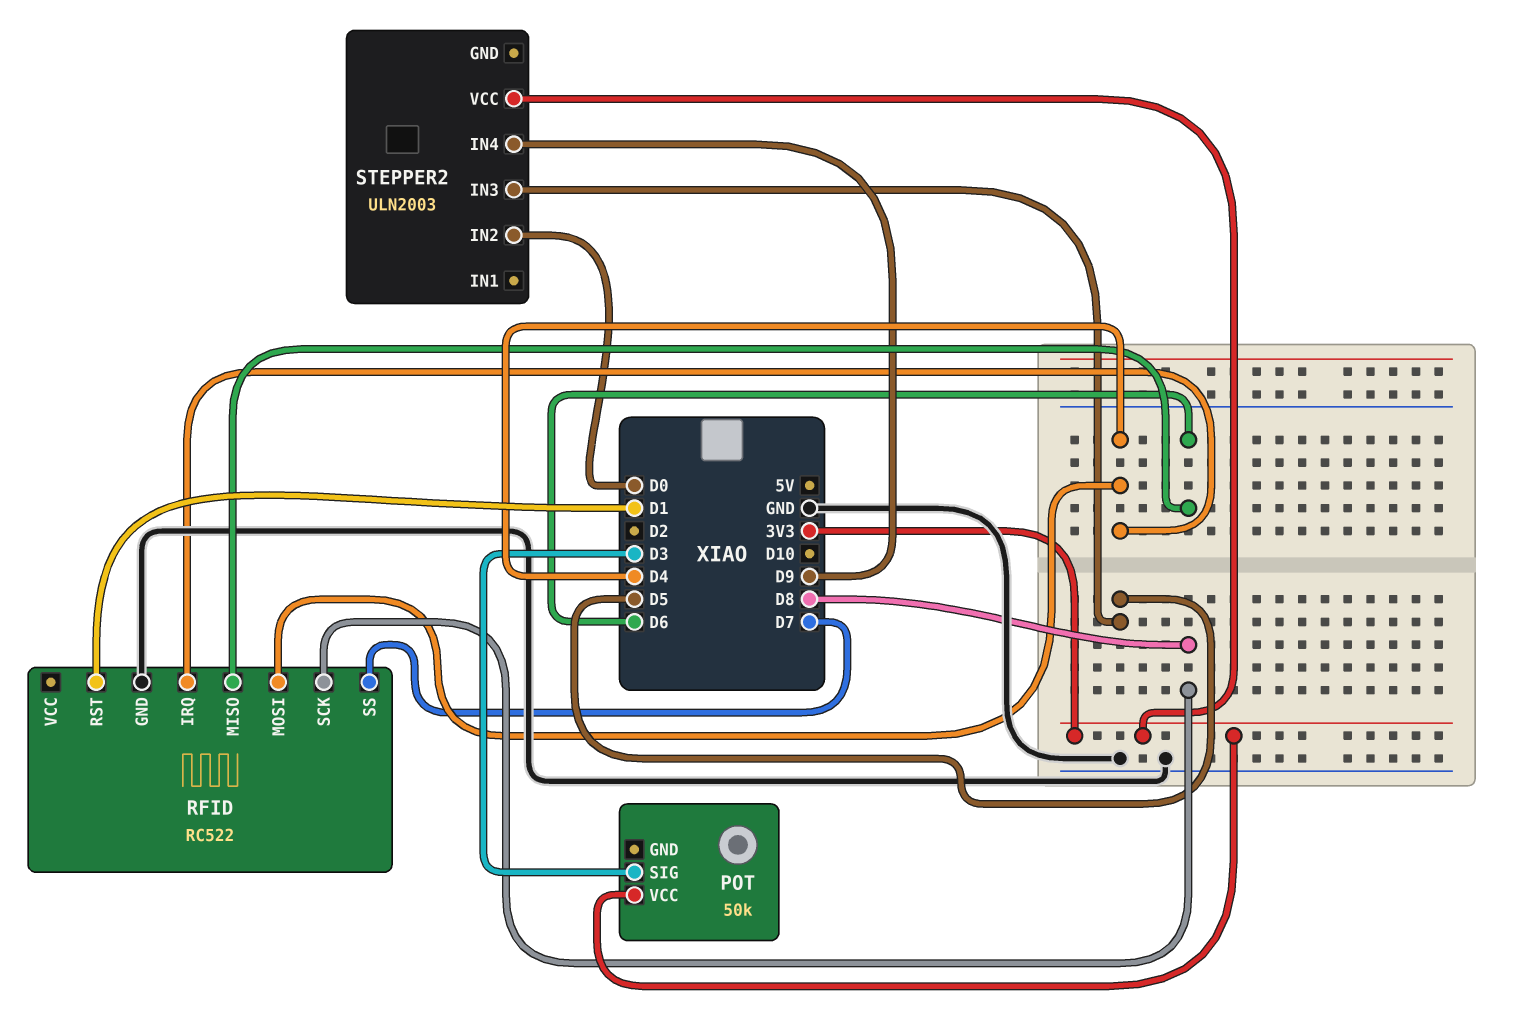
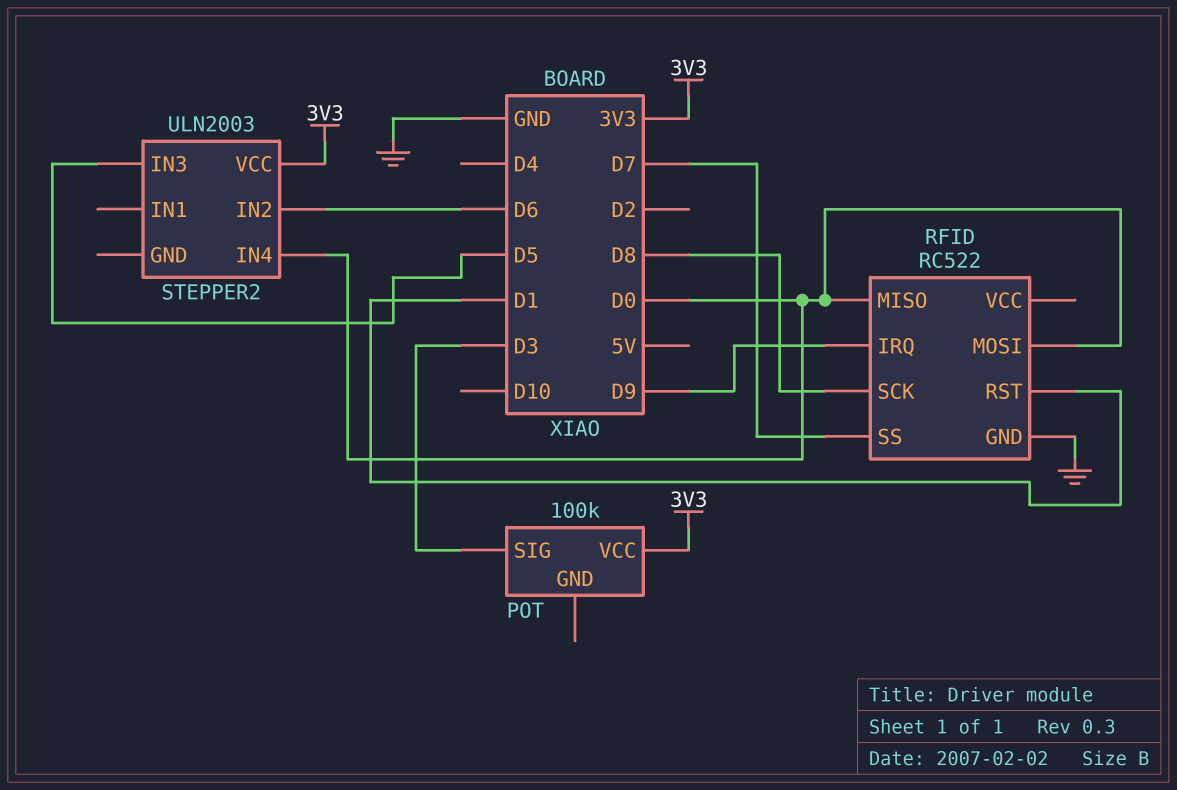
POT: 50k -> 100k
RFID pin IRQ: D4 -> D9
RFID pin MISO: D6 -> D0
RFID pin MOSI: D4 -> D0
STEPPER2 pin IN2: D0 -> D6
STEPPER2 pin IN4: D9 -> D0

